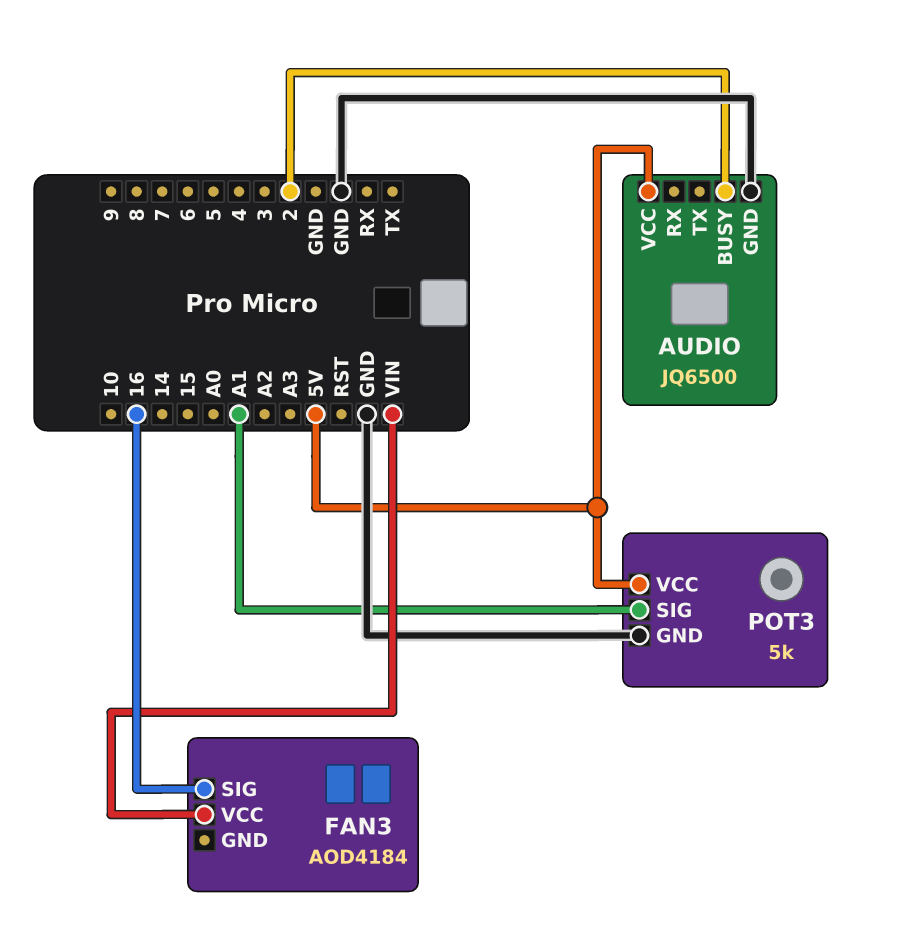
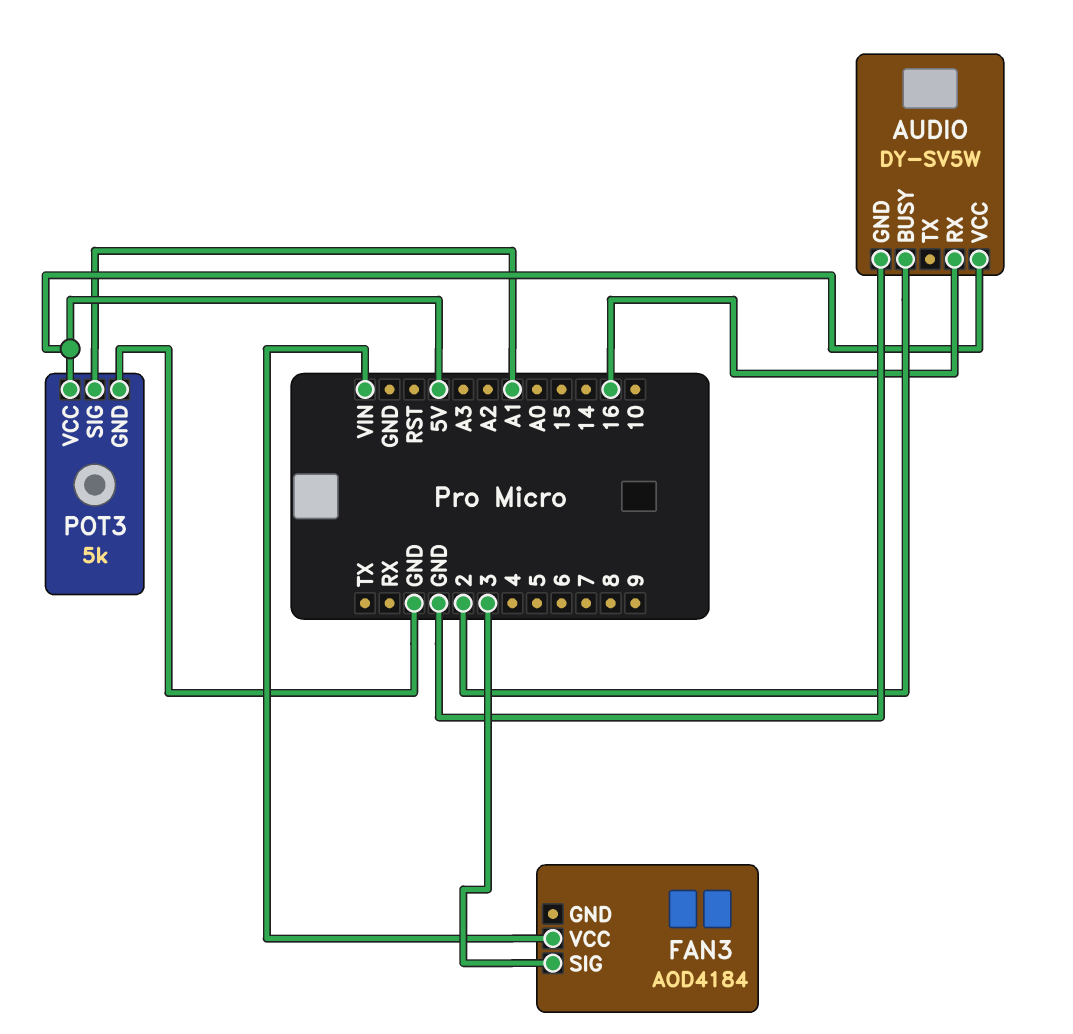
AUDIO: JQ6500 -> DY-SV5W
AUDIO pin RX: none -> 16
FAN3 pin SIG: 16 -> 3

